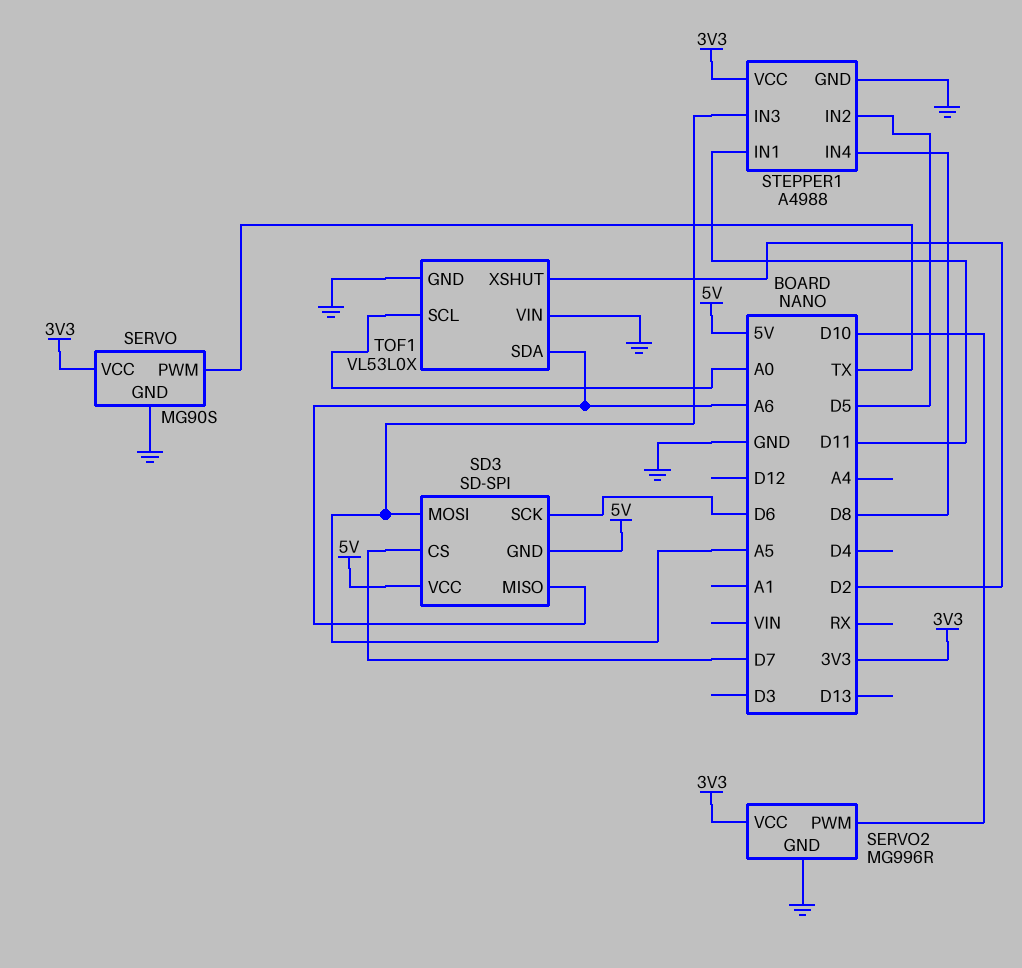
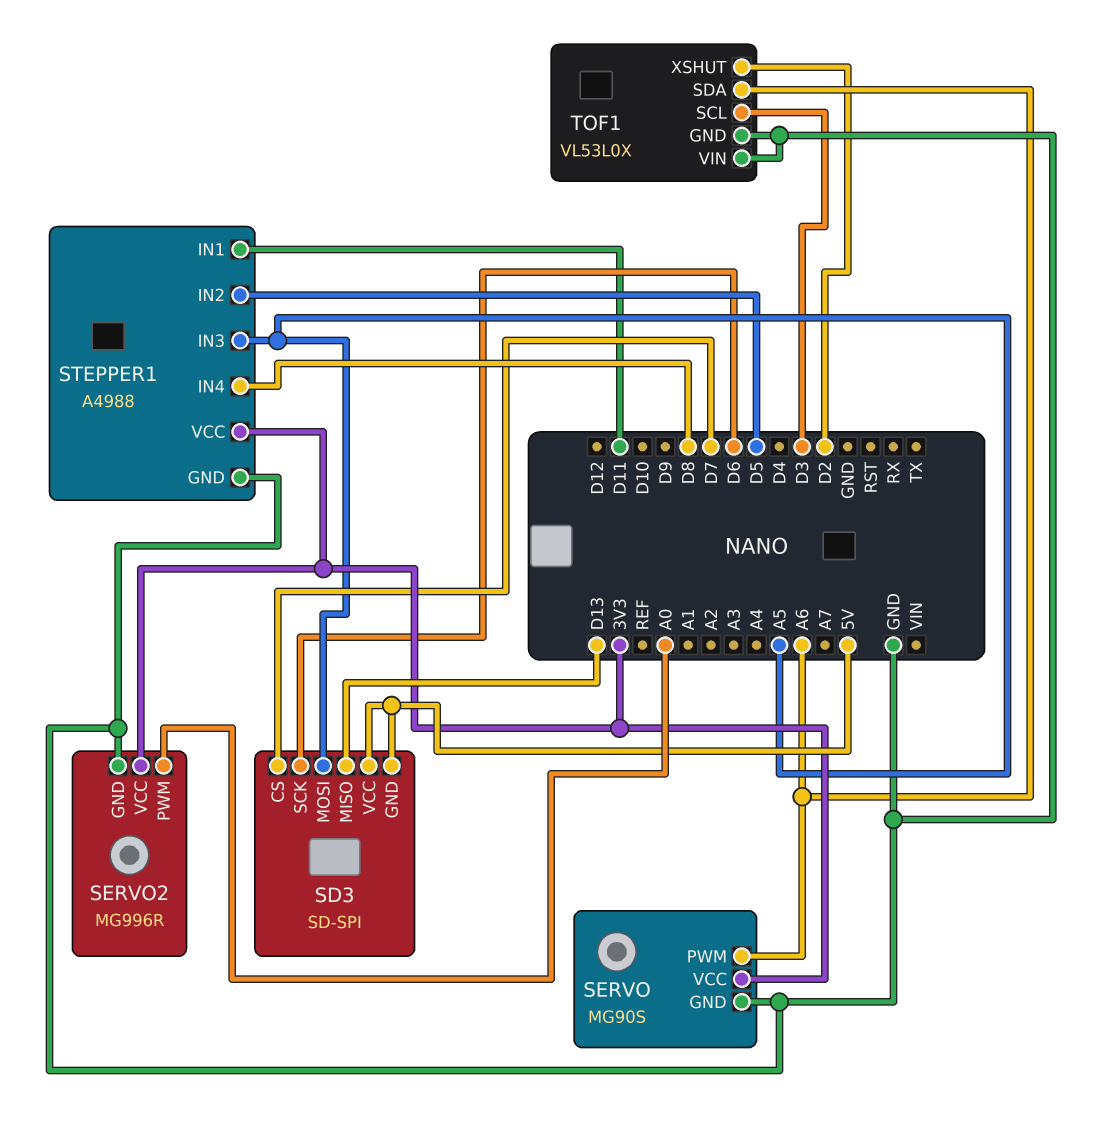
SD3 pin MISO: A6 -> D13
SERVO pin PWM: TX -> A6
SERVO2 pin PWM: D10 -> A0
TOF1 pin SCL: A0 -> D3

